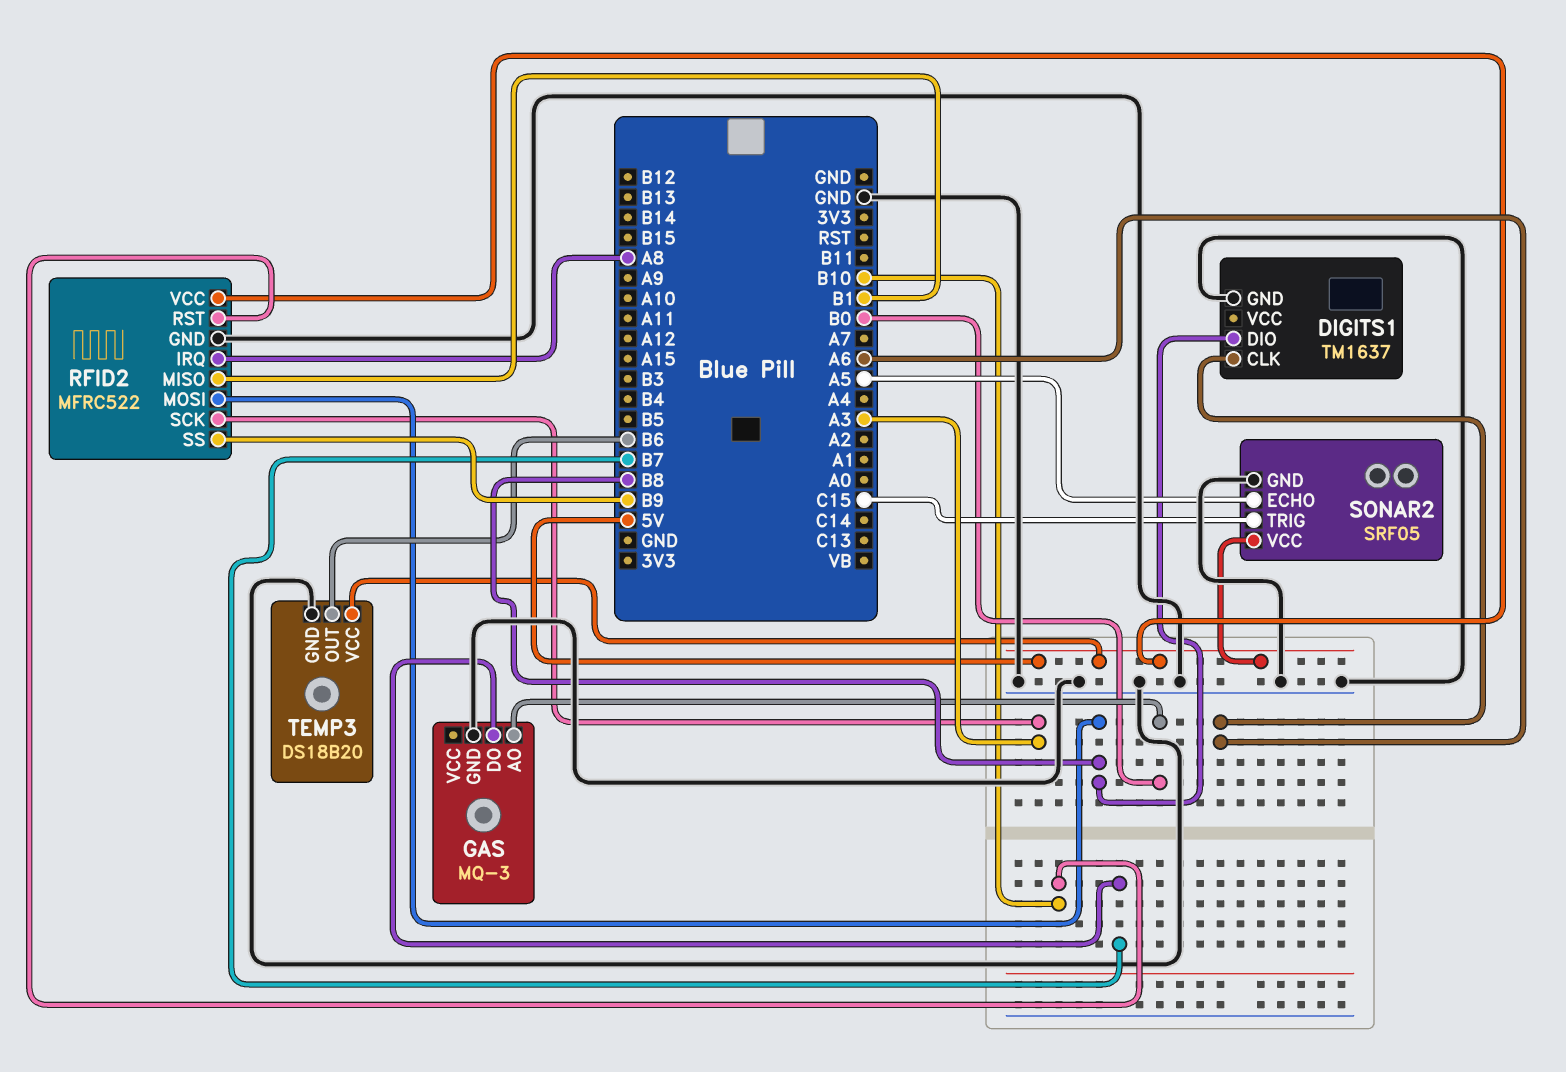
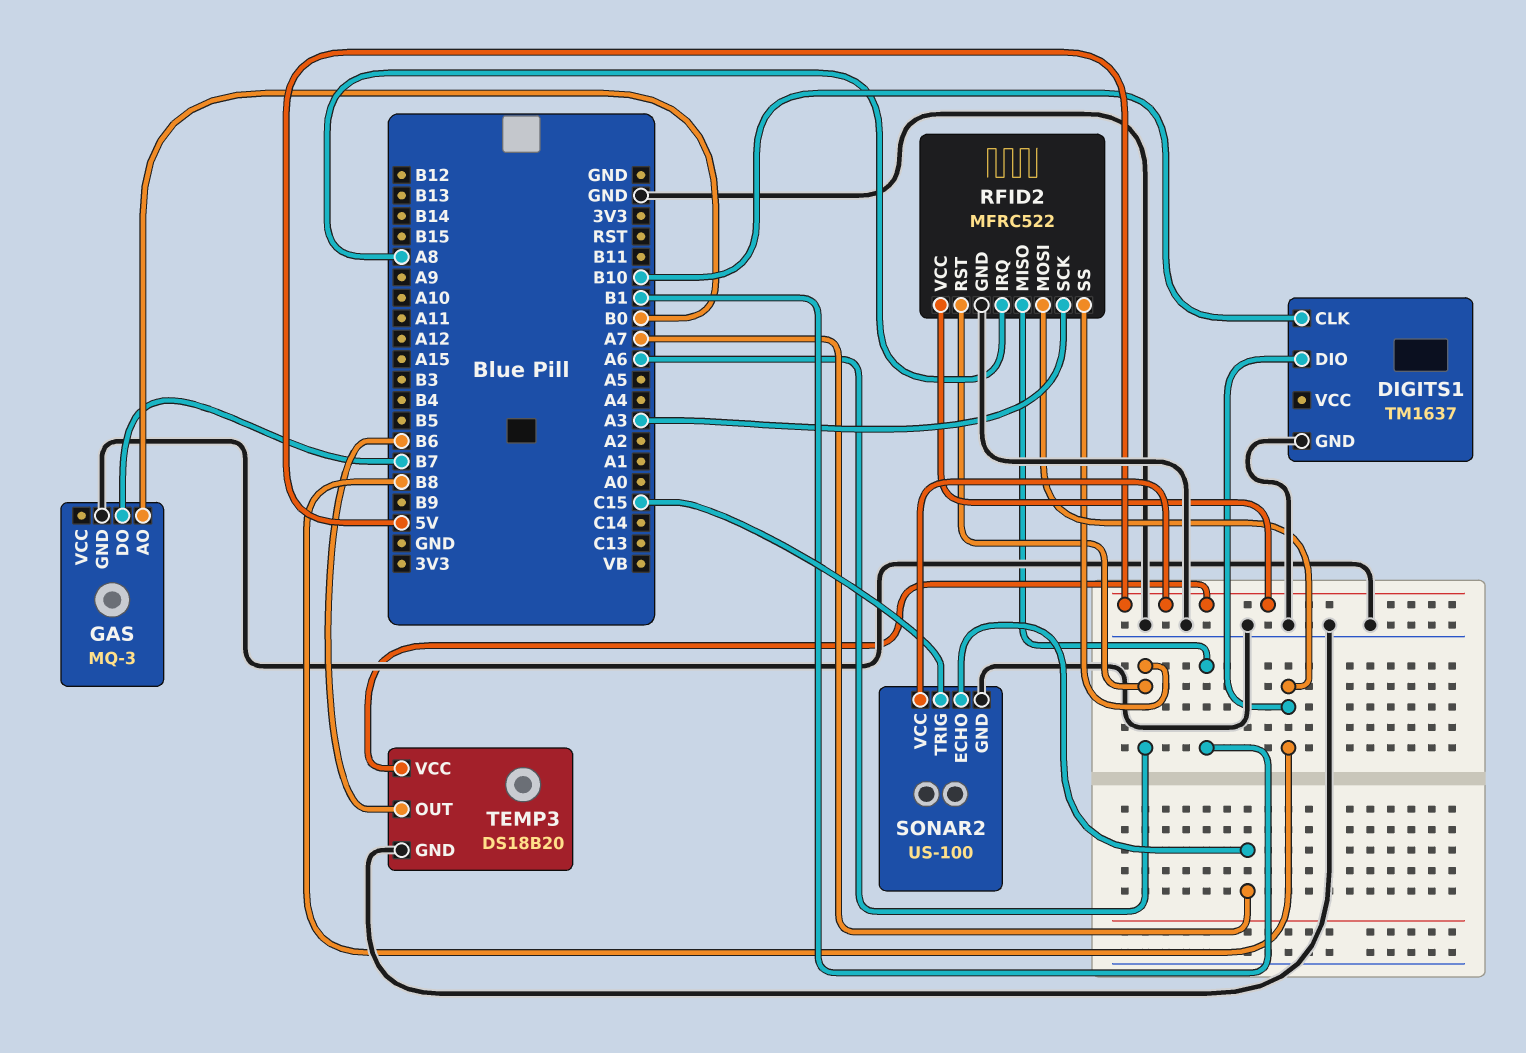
DIGITS1 pin CLK: A6 -> B10
RFID2 pin RST: B10 -> A6
RFID2 pin SS: B9 -> A6
SONAR2: SRF05 -> US-100
SONAR2 pin ECHO: A5 -> A7

